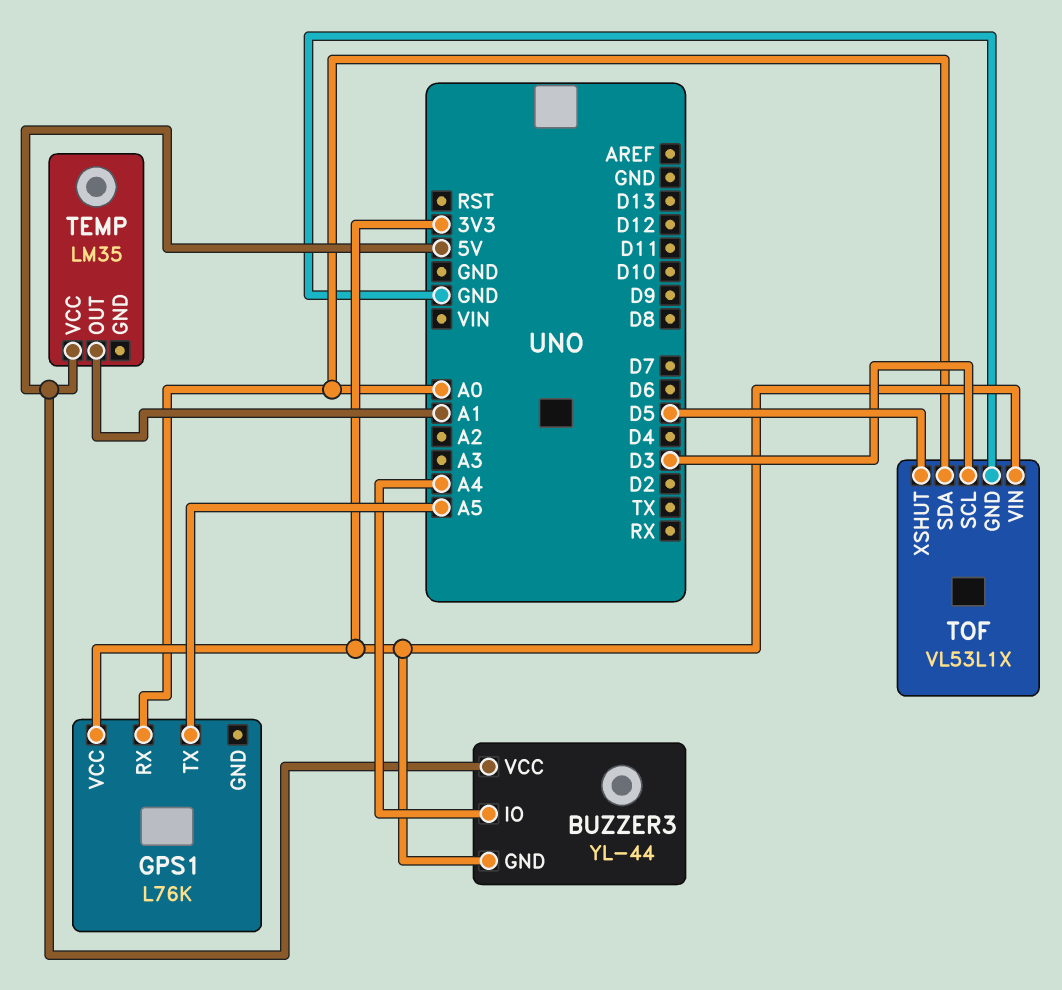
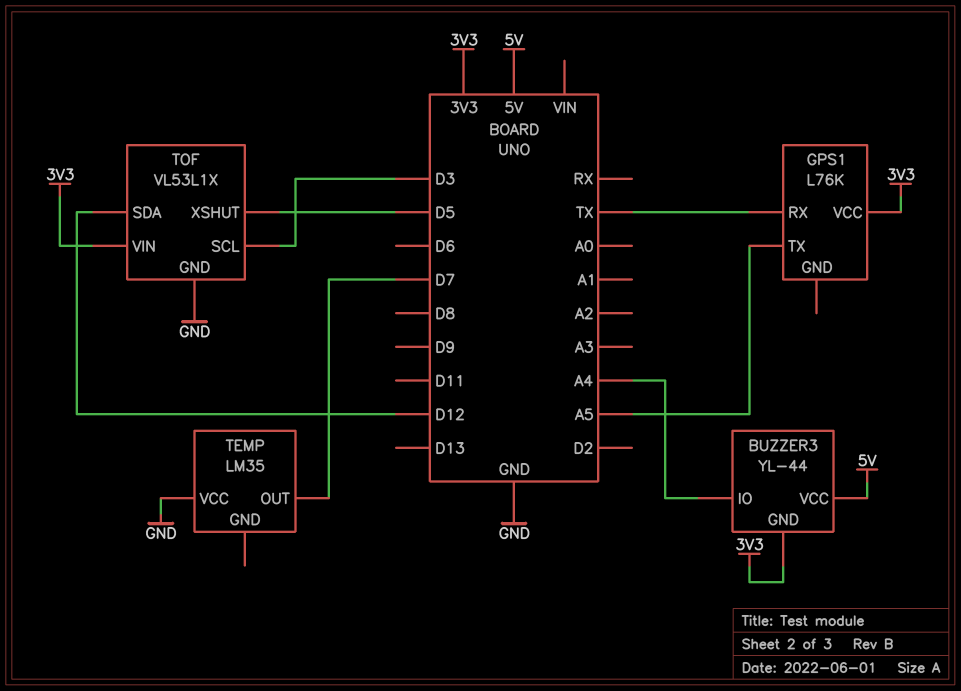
GPS1 pin RX: A0 -> TX
TEMP pin OUT: A1 -> D7
TEMP pin VCC: 5V -> GND
TOF pin SDA: A0 -> D12

